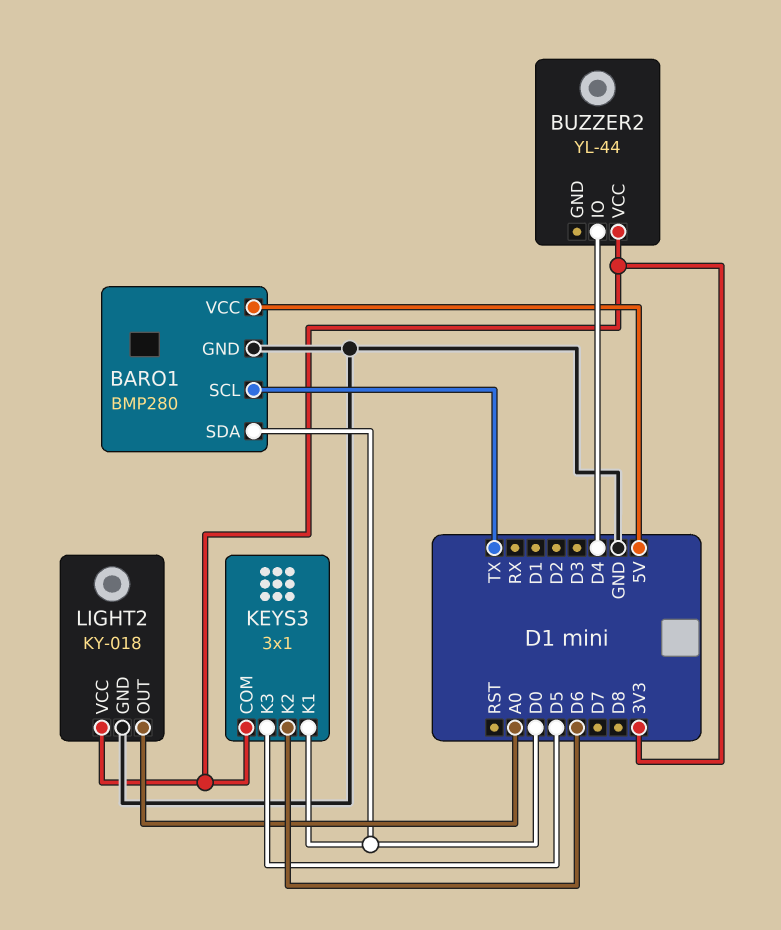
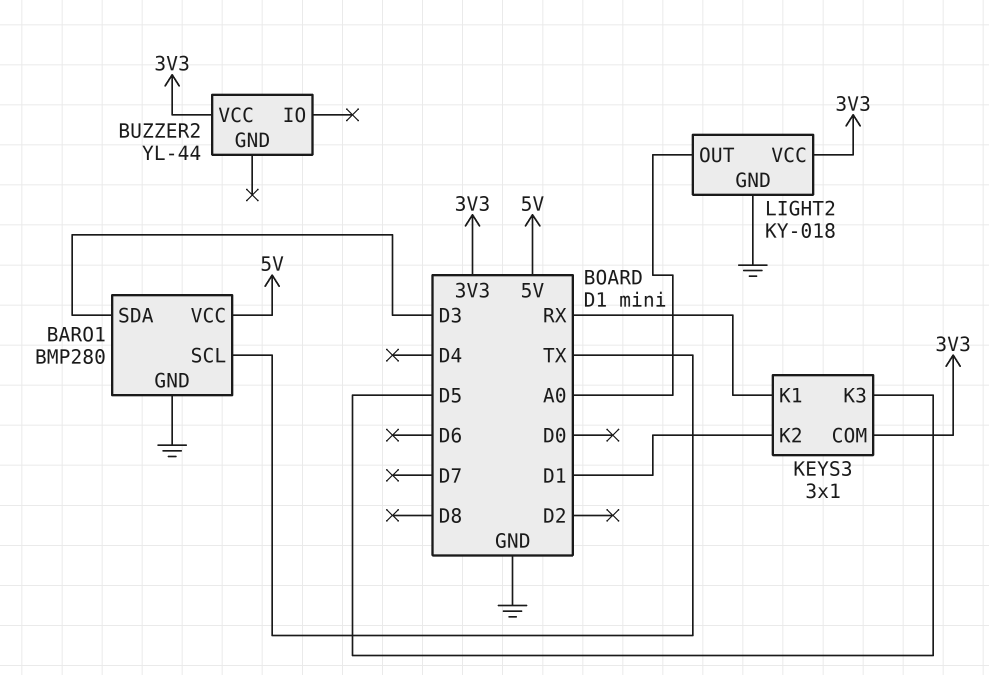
BARO1 pin SDA: D0 -> D3
BUZZER2 pin IO: D4 -> none
KEYS3 pin K1: D0 -> RX
KEYS3 pin K2: D6 -> D1

